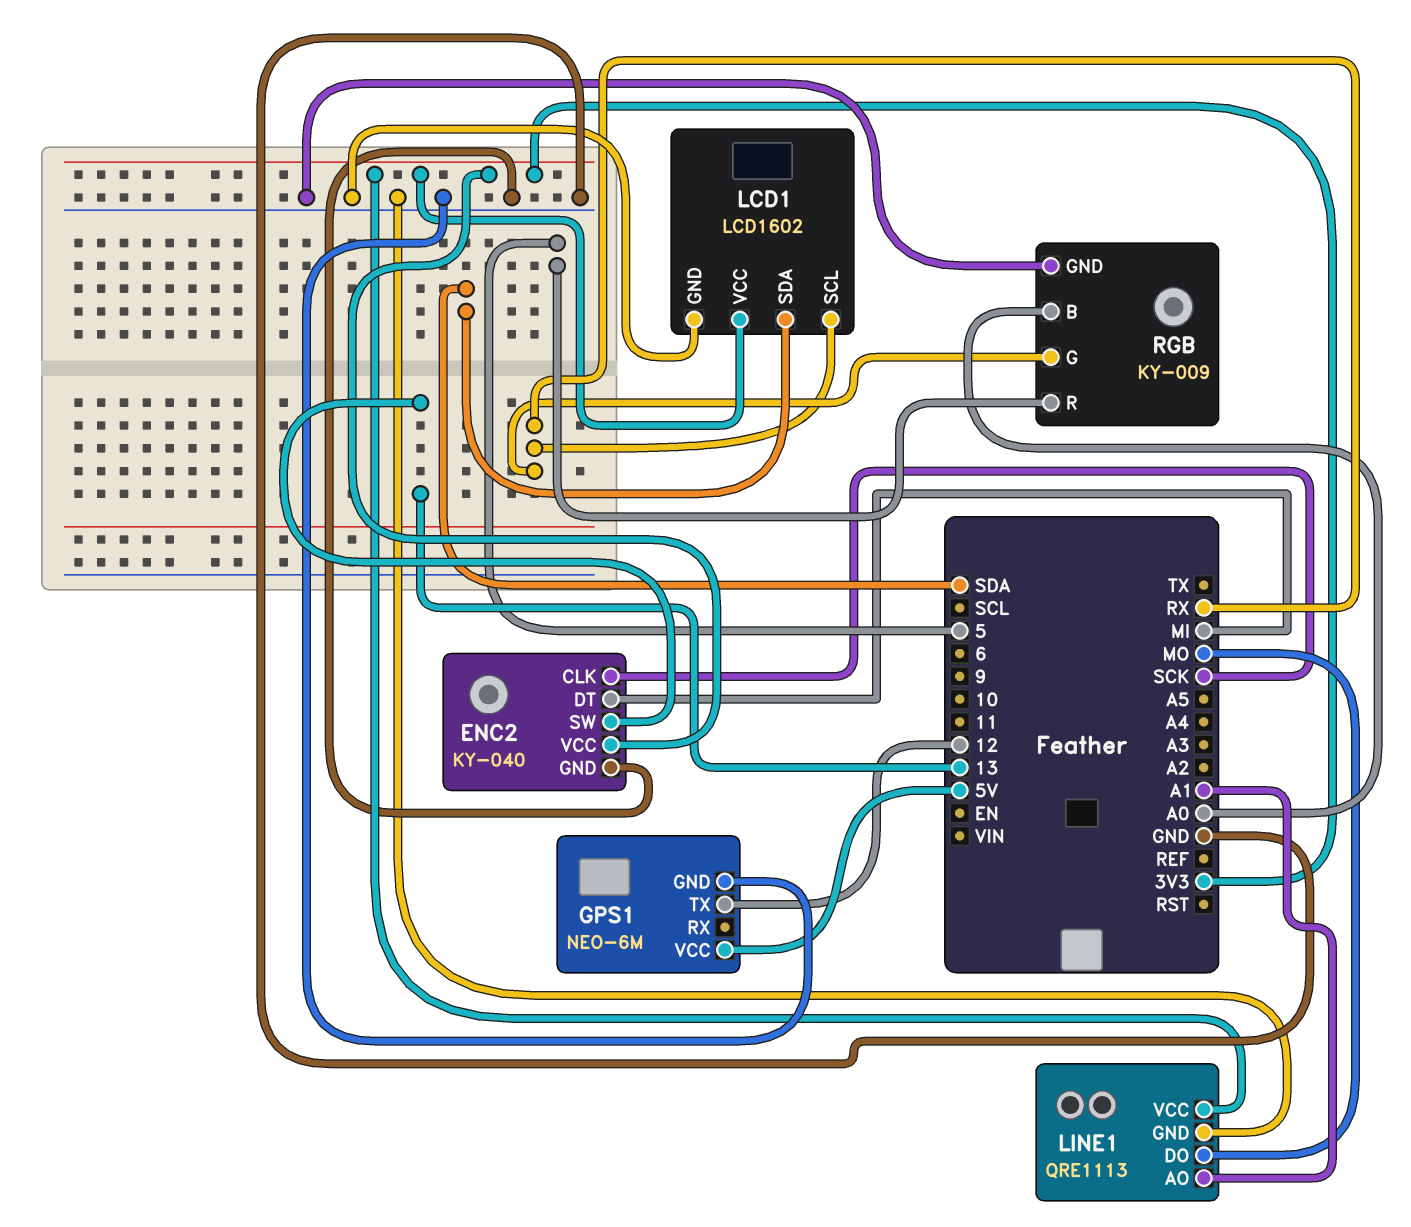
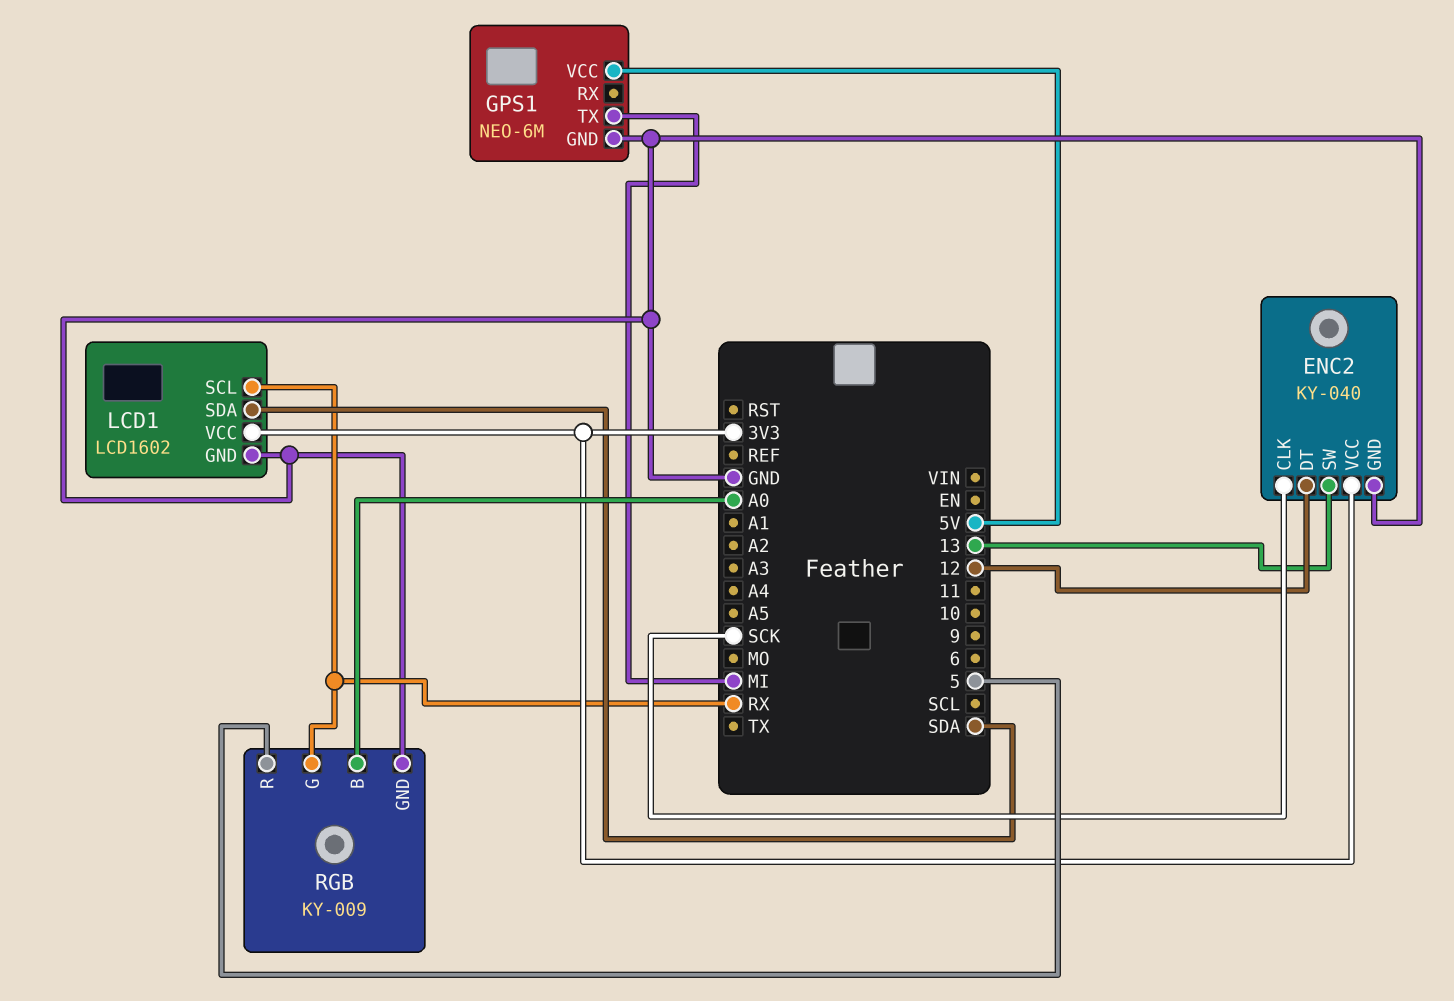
ENC2 pin DT: MI -> 12
GPS1 pin TX: 12 -> MI
LINE1: QRE1113 -> none
LINE1 pin AO: A1 -> none
LINE1 pin DO: MO -> none
LINE1 pin GND: GND -> none
LINE1 pin VCC: 3V3 -> none

